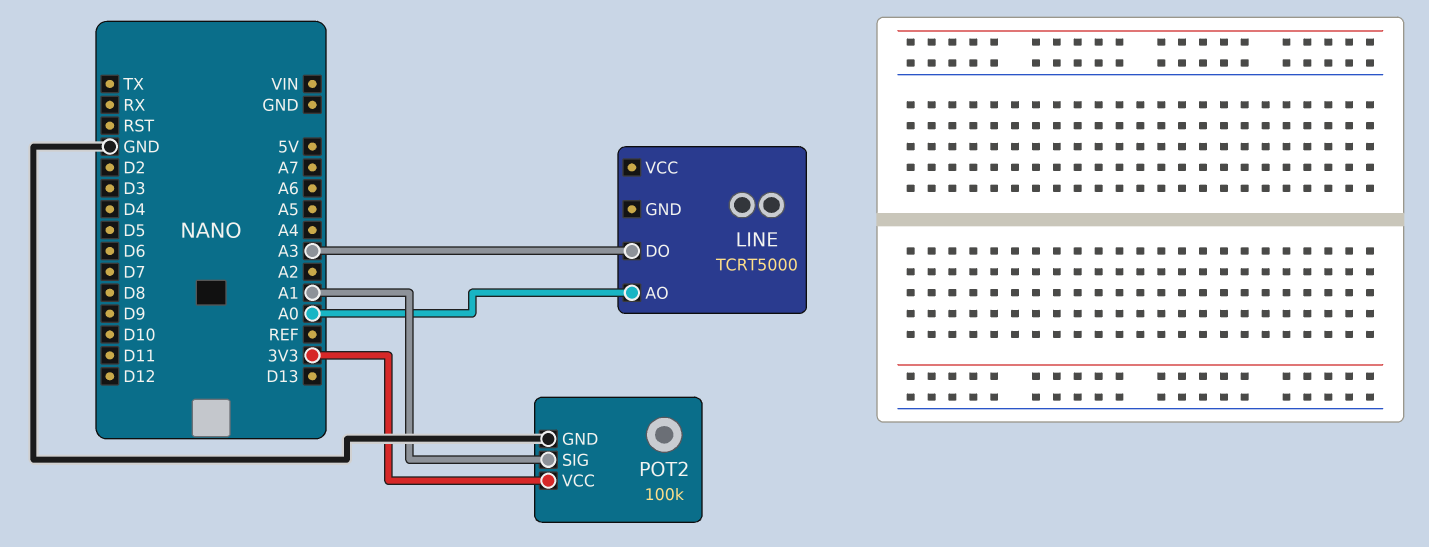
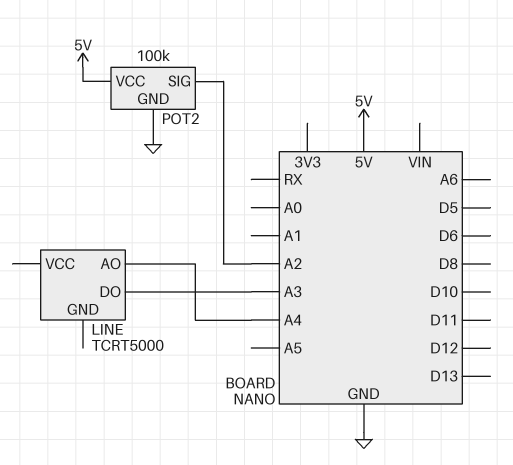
LINE pin AO: A0 -> A4
POT2 pin SIG: A1 -> A2
POT2 pin VCC: 3V3 -> 5V

